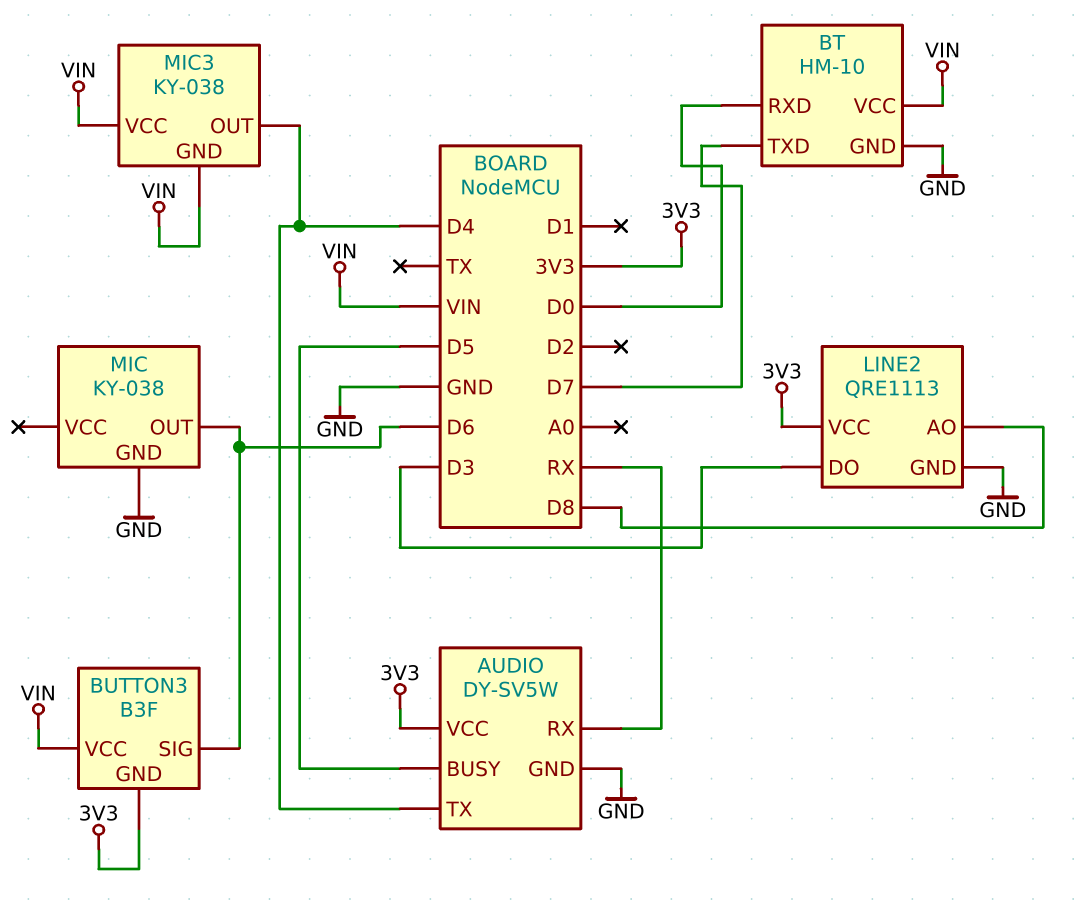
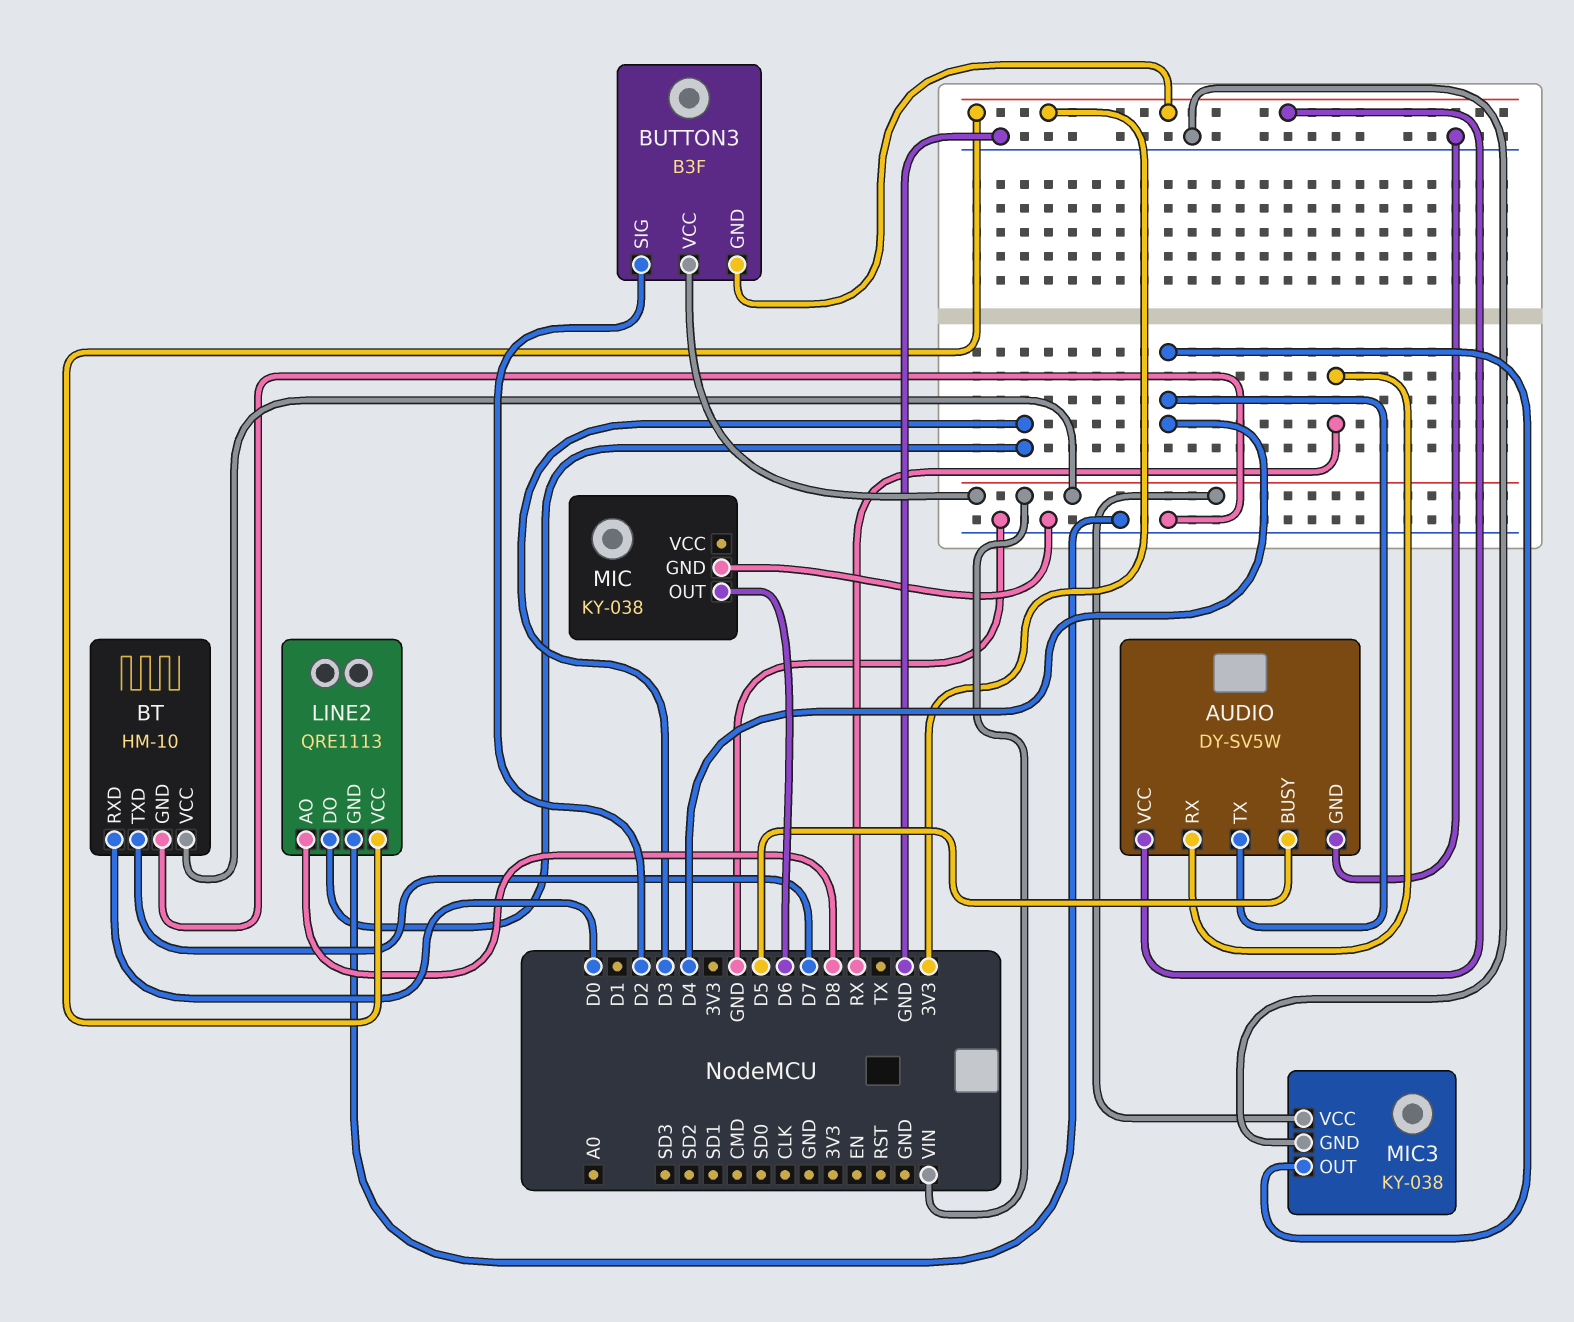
BUTTON3 pin SIG: D6 -> D2
MIC3 pin GND: VIN -> GND

